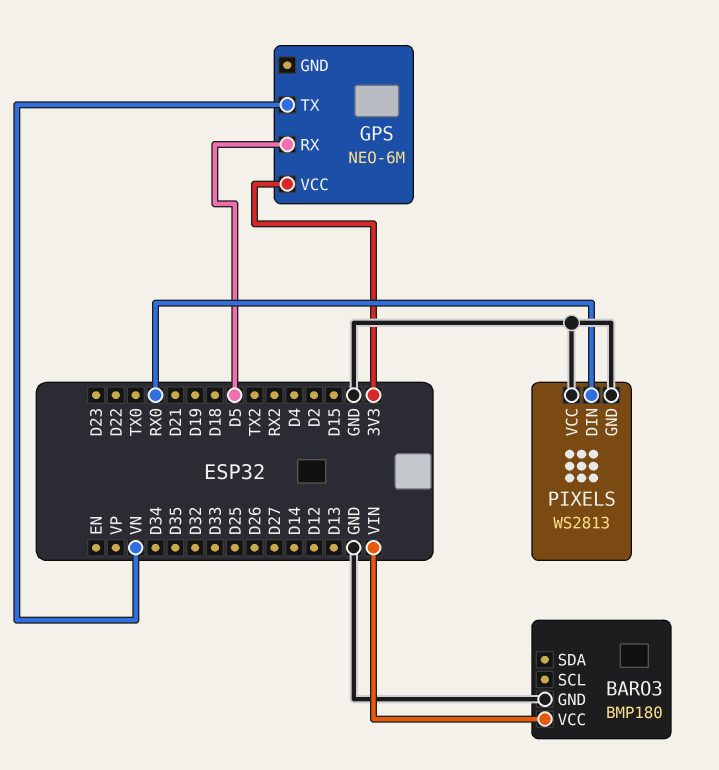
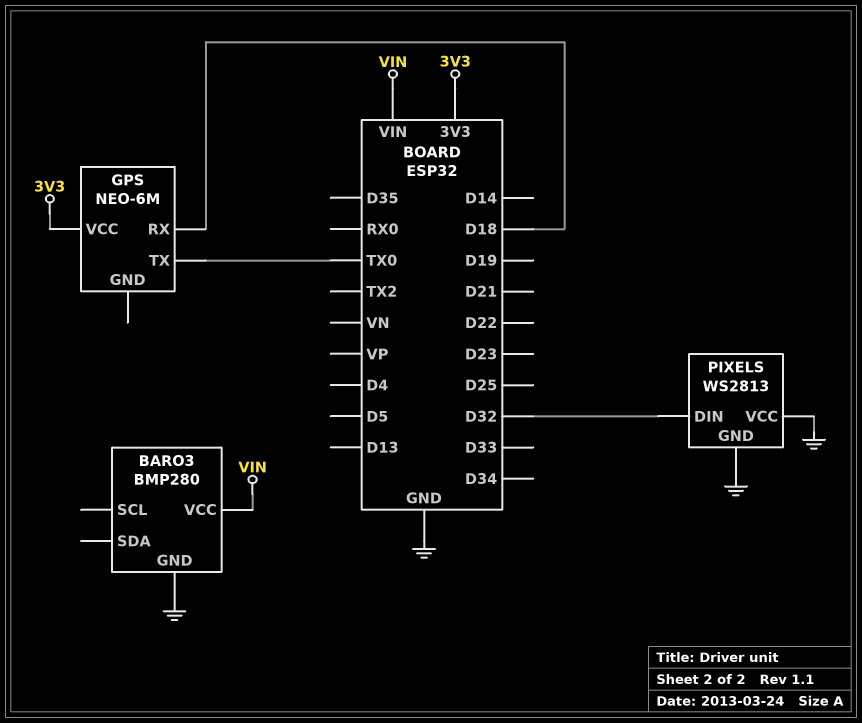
BARO3: BMP180 -> BMP280
GPS pin RX: D5 -> D18
GPS pin TX: VN -> TX0
PIXELS pin DIN: RX0 -> D32

